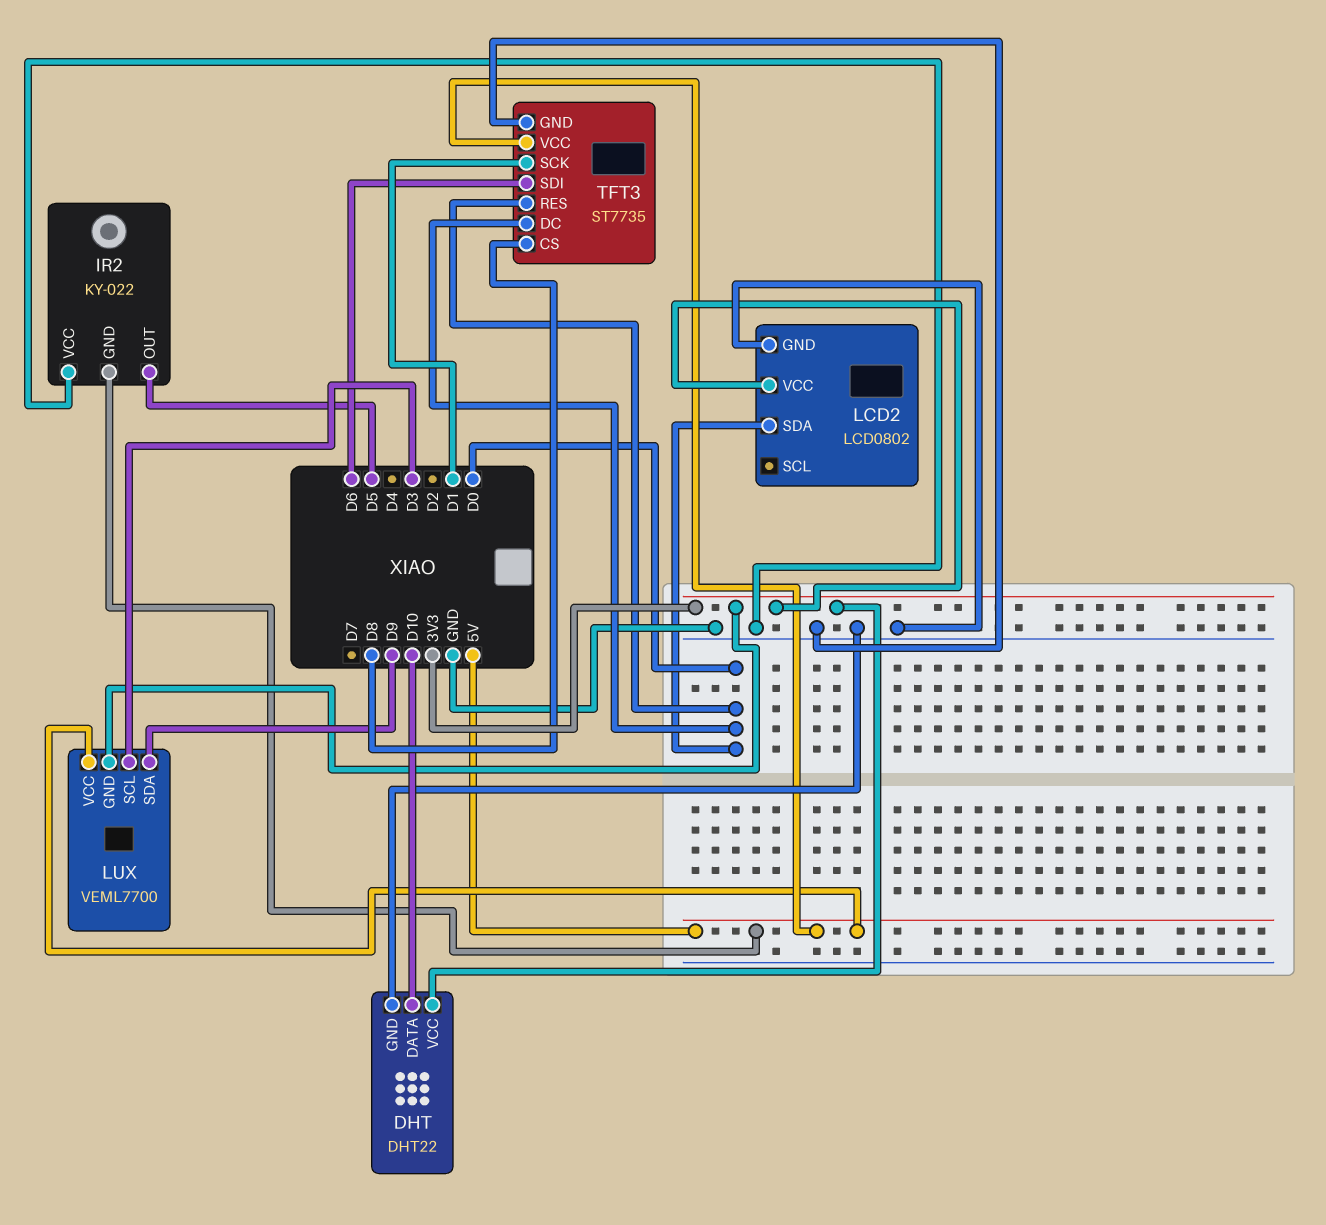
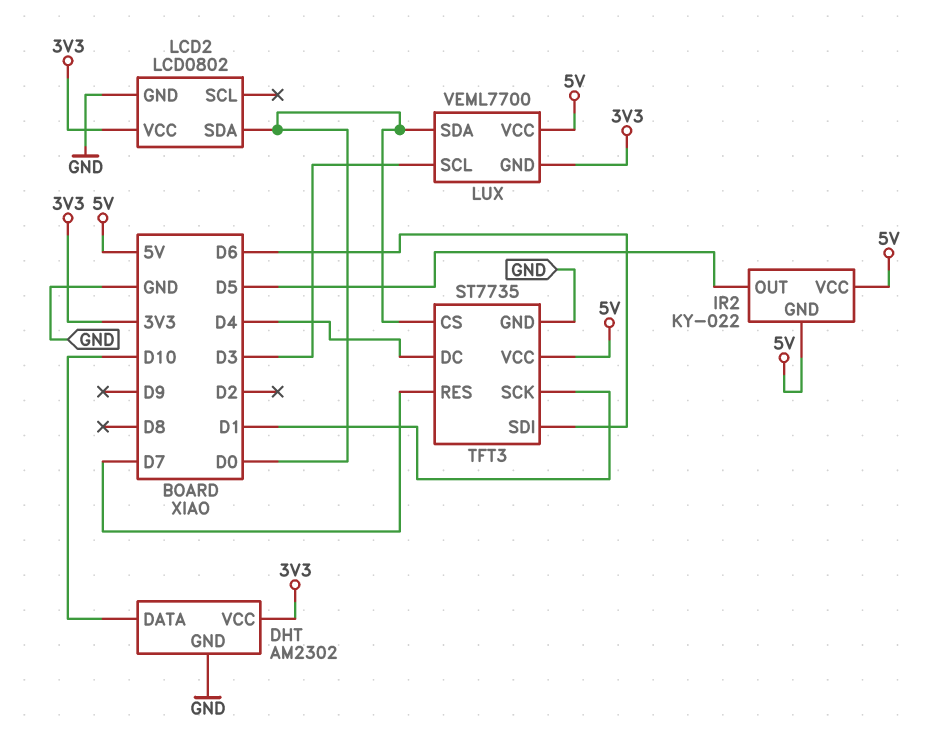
DHT: DHT22 -> AM2302
IR2 pin VCC: GND -> 5V
LUX pin SDA: D9 -> D0
TFT3 pin CS: D8 -> D0
TFT3 pin DC: D0 -> D4
TFT3 pin RES: D0 -> D7

